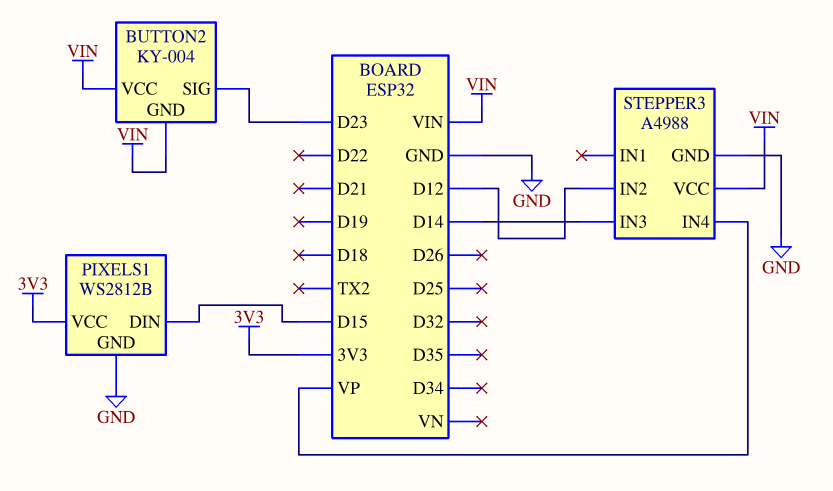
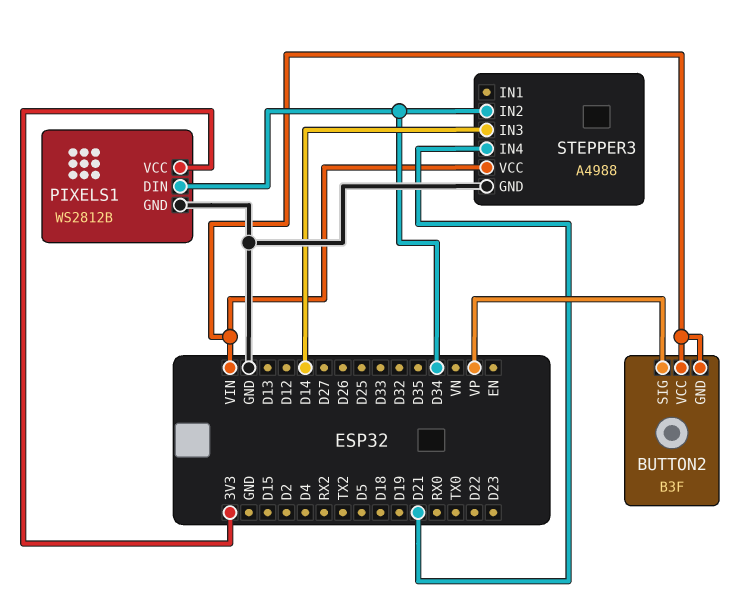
BUTTON2: KY-004 -> B3F
BUTTON2 pin SIG: D23 -> VP
PIXELS1 pin DIN: D15 -> D34
STEPPER3 pin IN2: D12 -> D34
STEPPER3 pin IN4: VP -> D21

